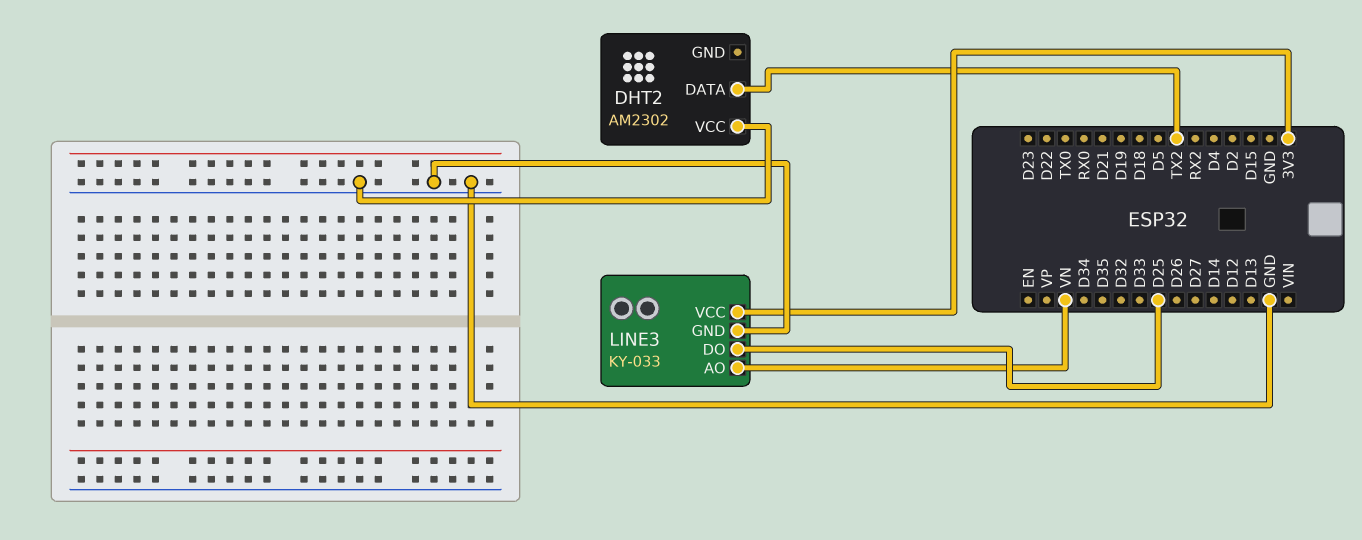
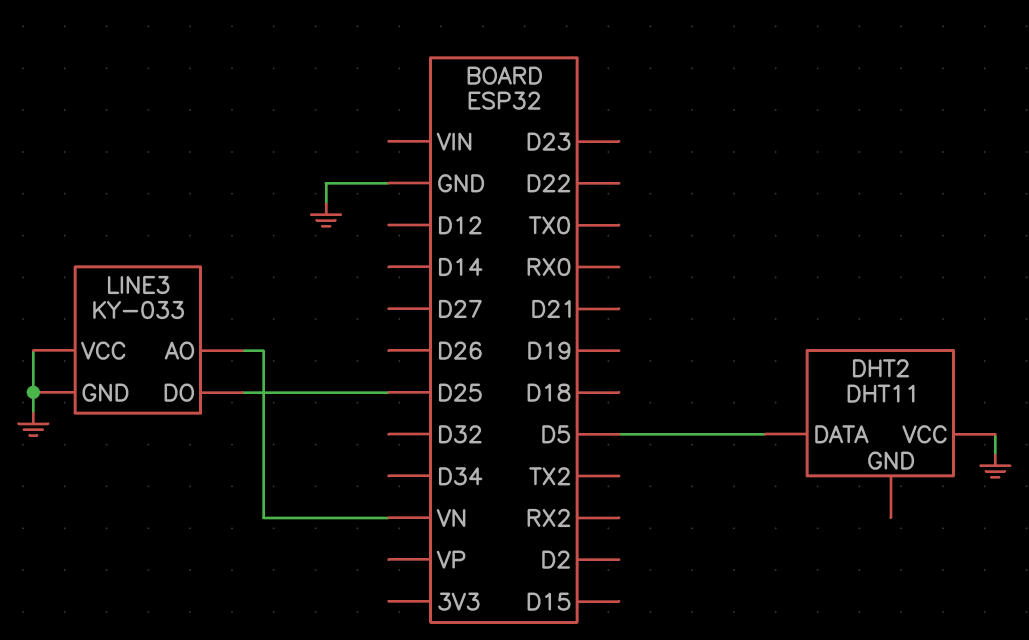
DHT2: AM2302 -> DHT11
DHT2 pin DATA: TX2 -> D5
LINE3 pin VCC: 3V3 -> GND

